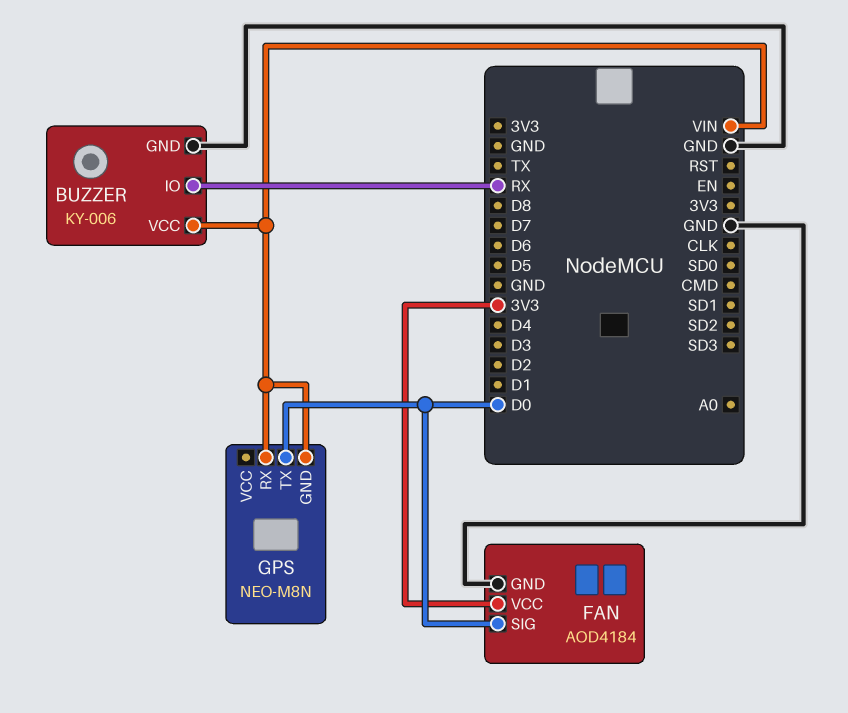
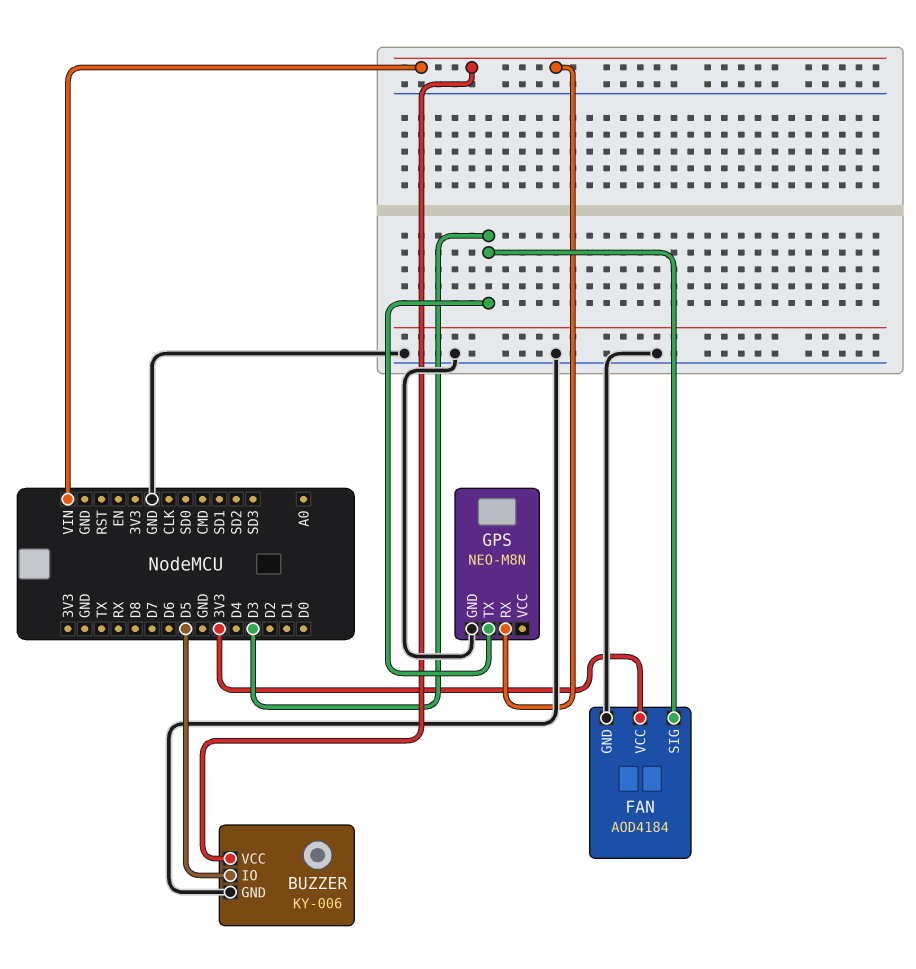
BUZZER pin IO: RX -> D5
FAN pin SIG: D0 -> D3
GPS pin GND: VIN -> GND
GPS pin TX: D0 -> D3

